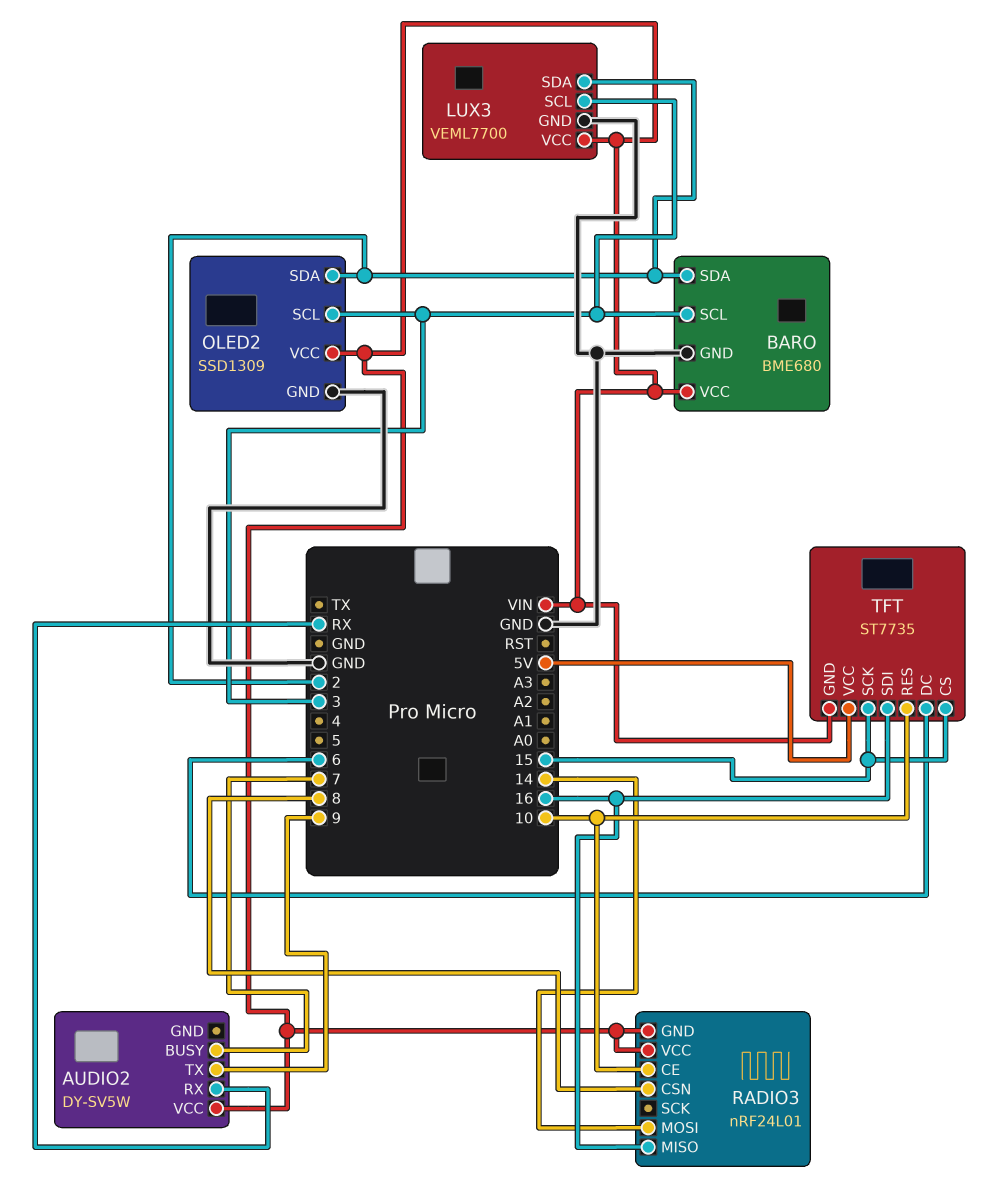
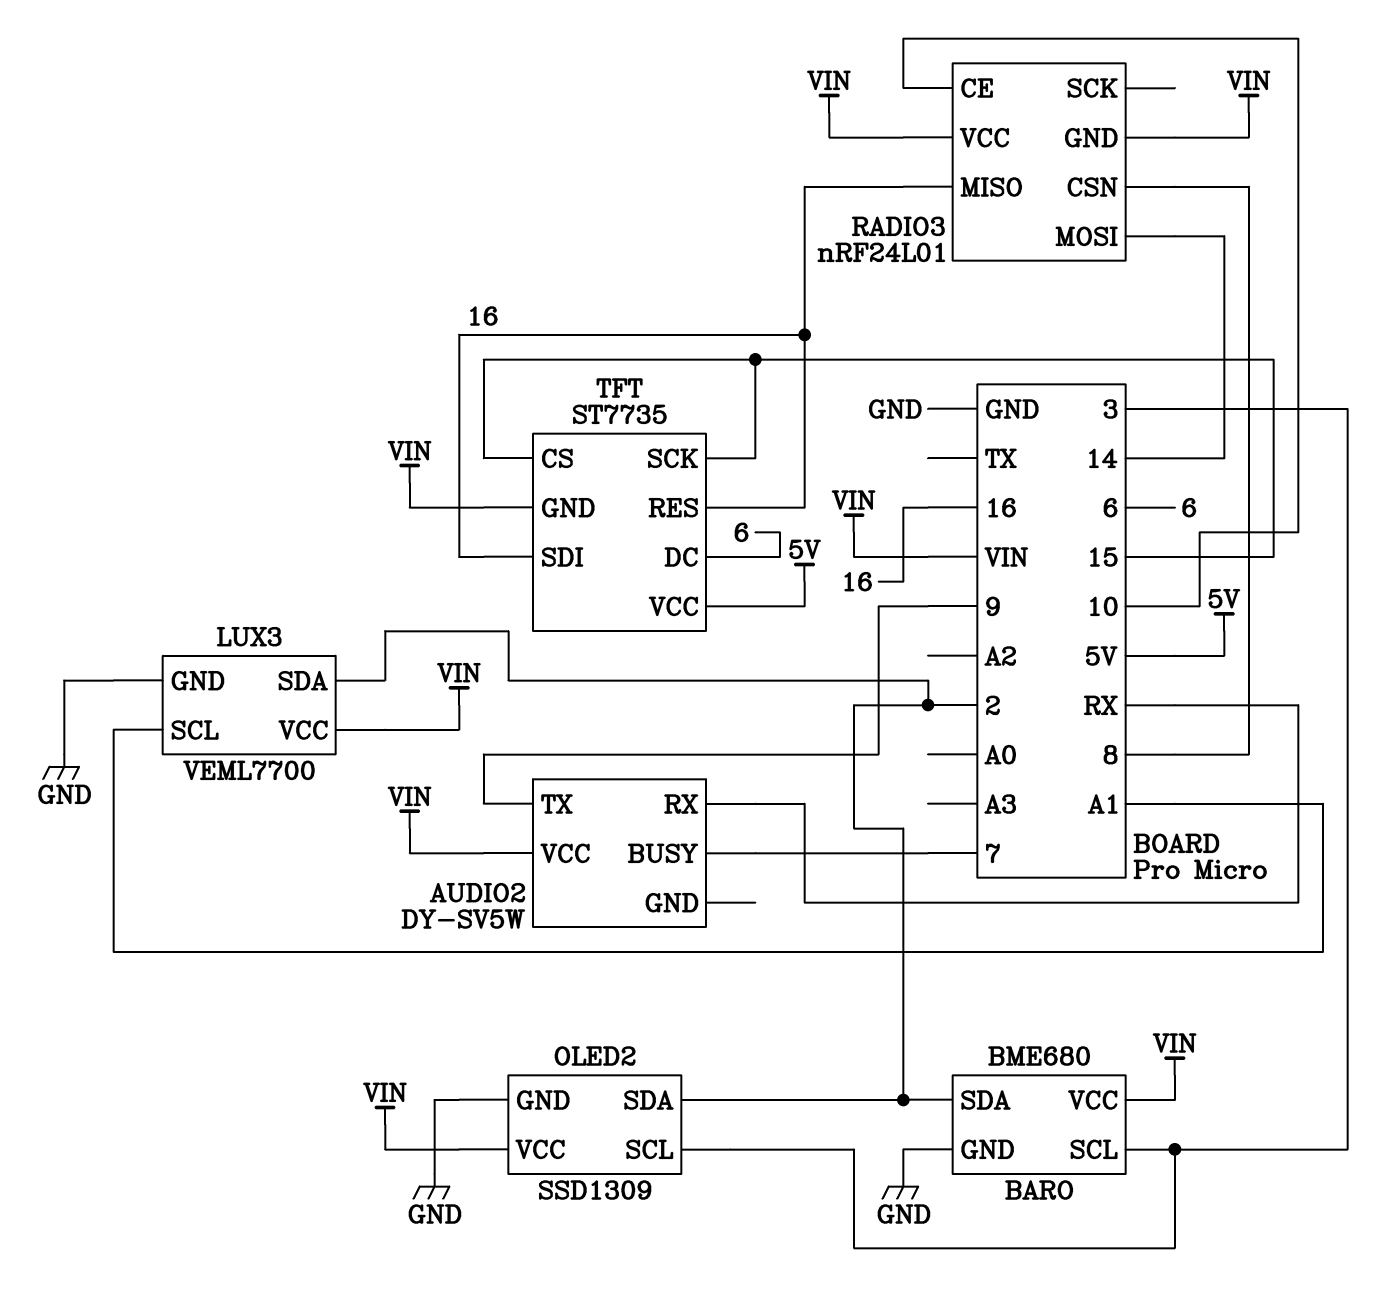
LUX3 pin SCL: 3 -> A1
TFT pin RES: 10 -> 16

